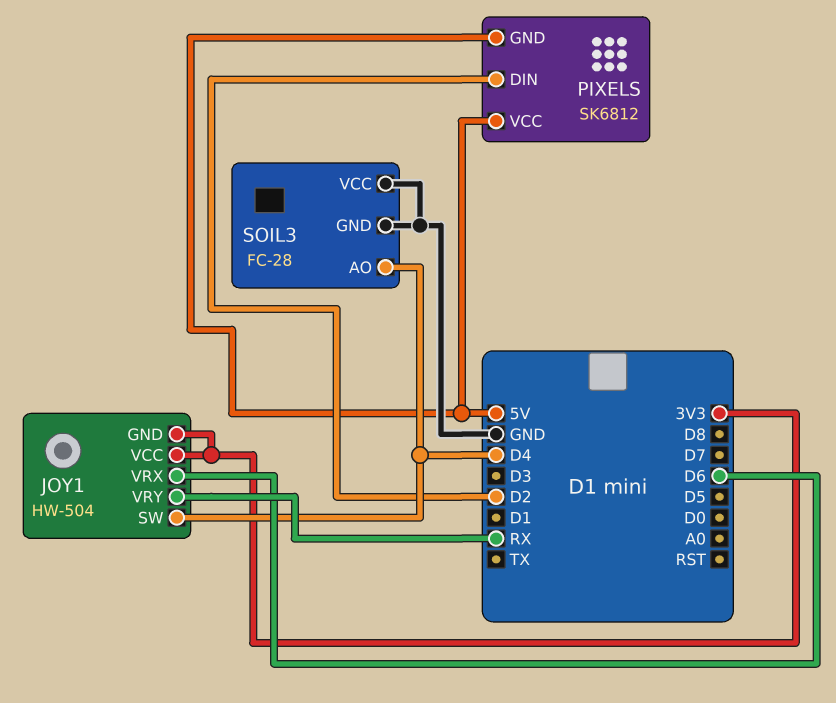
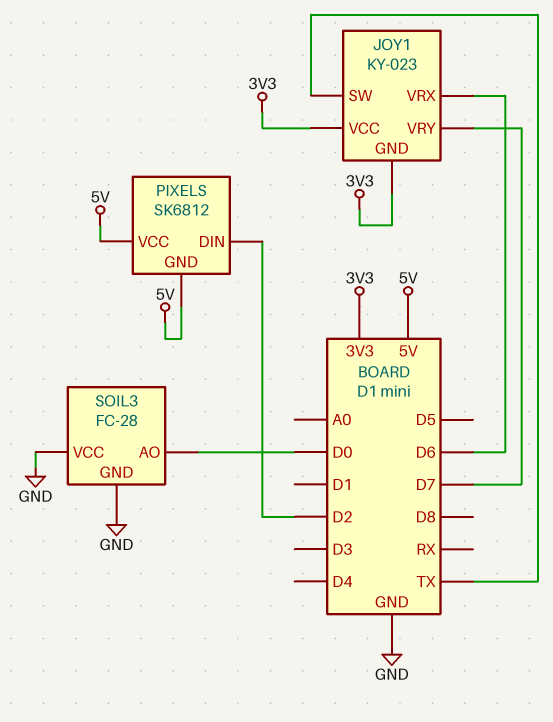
JOY1: HW-504 -> KY-023
JOY1 pin SW: D4 -> TX
JOY1 pin VRY: RX -> D7
SOIL3 pin AO: D4 -> D0

